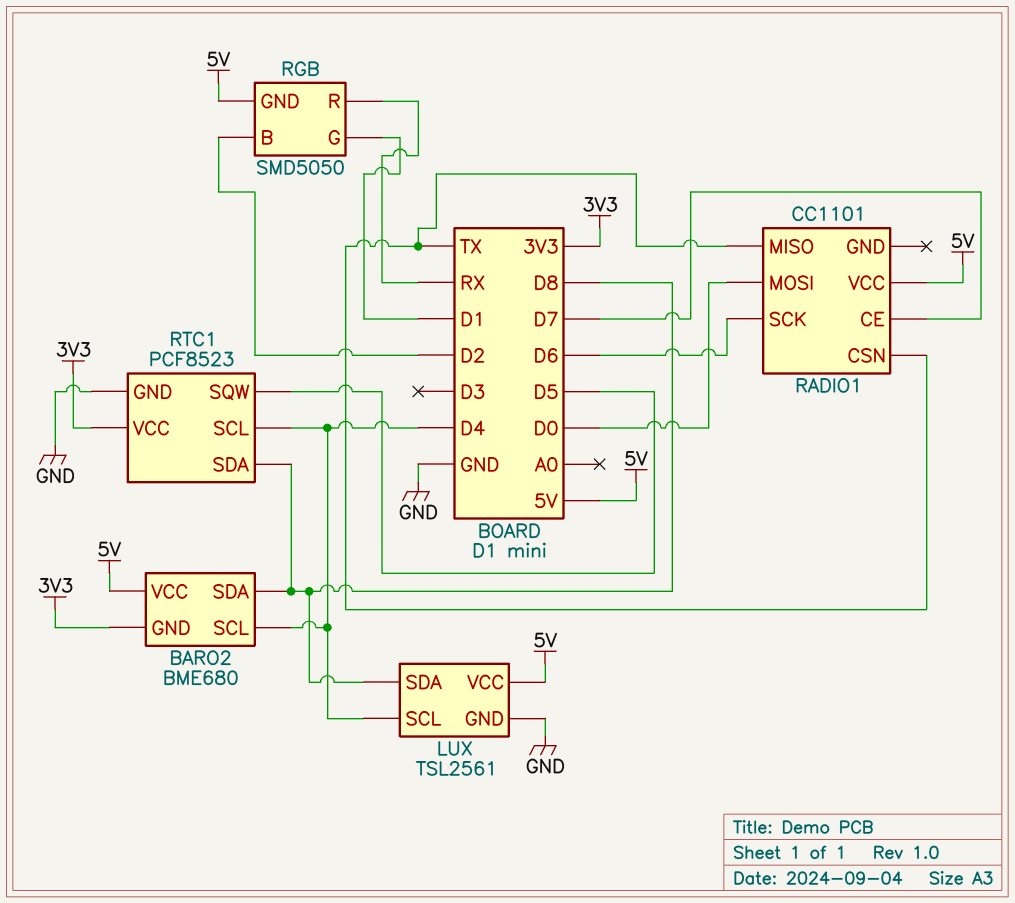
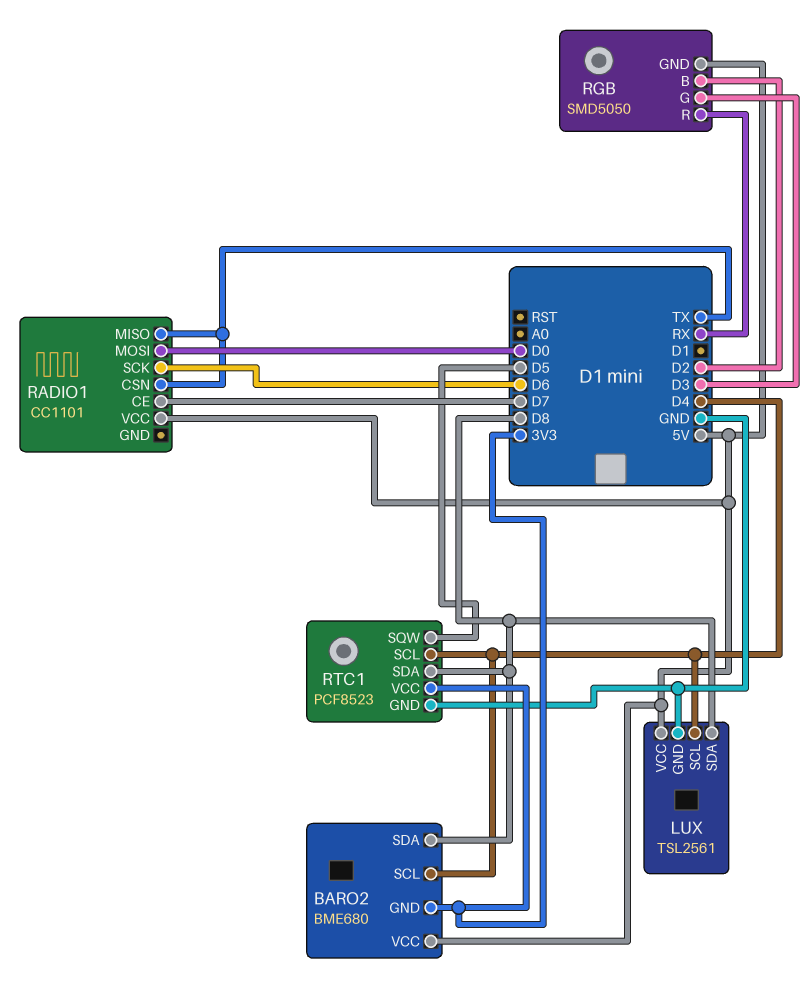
RGB pin G: D1 -> D3

